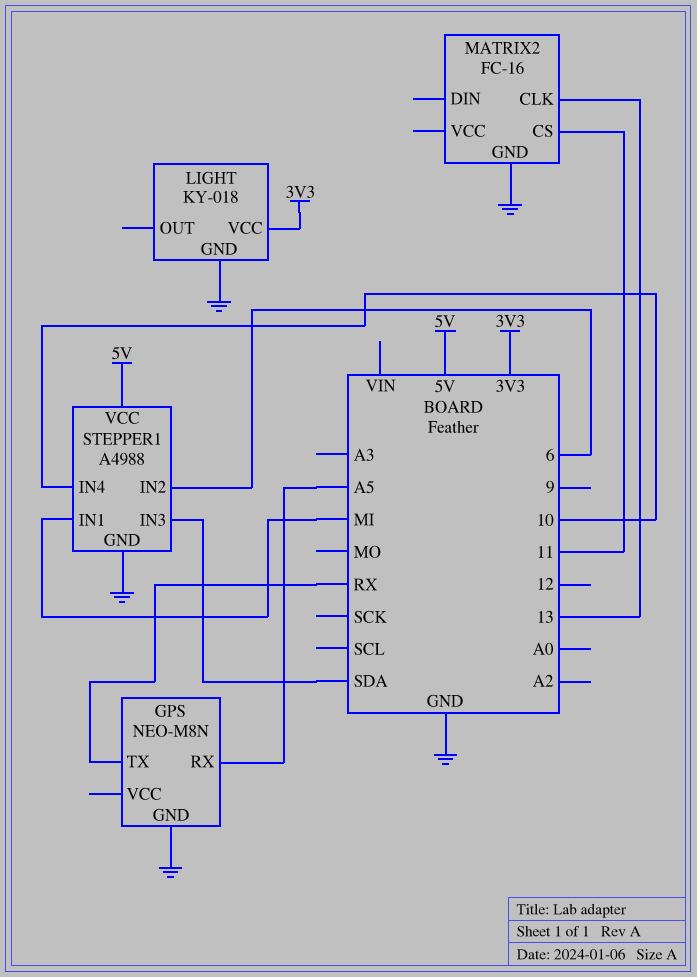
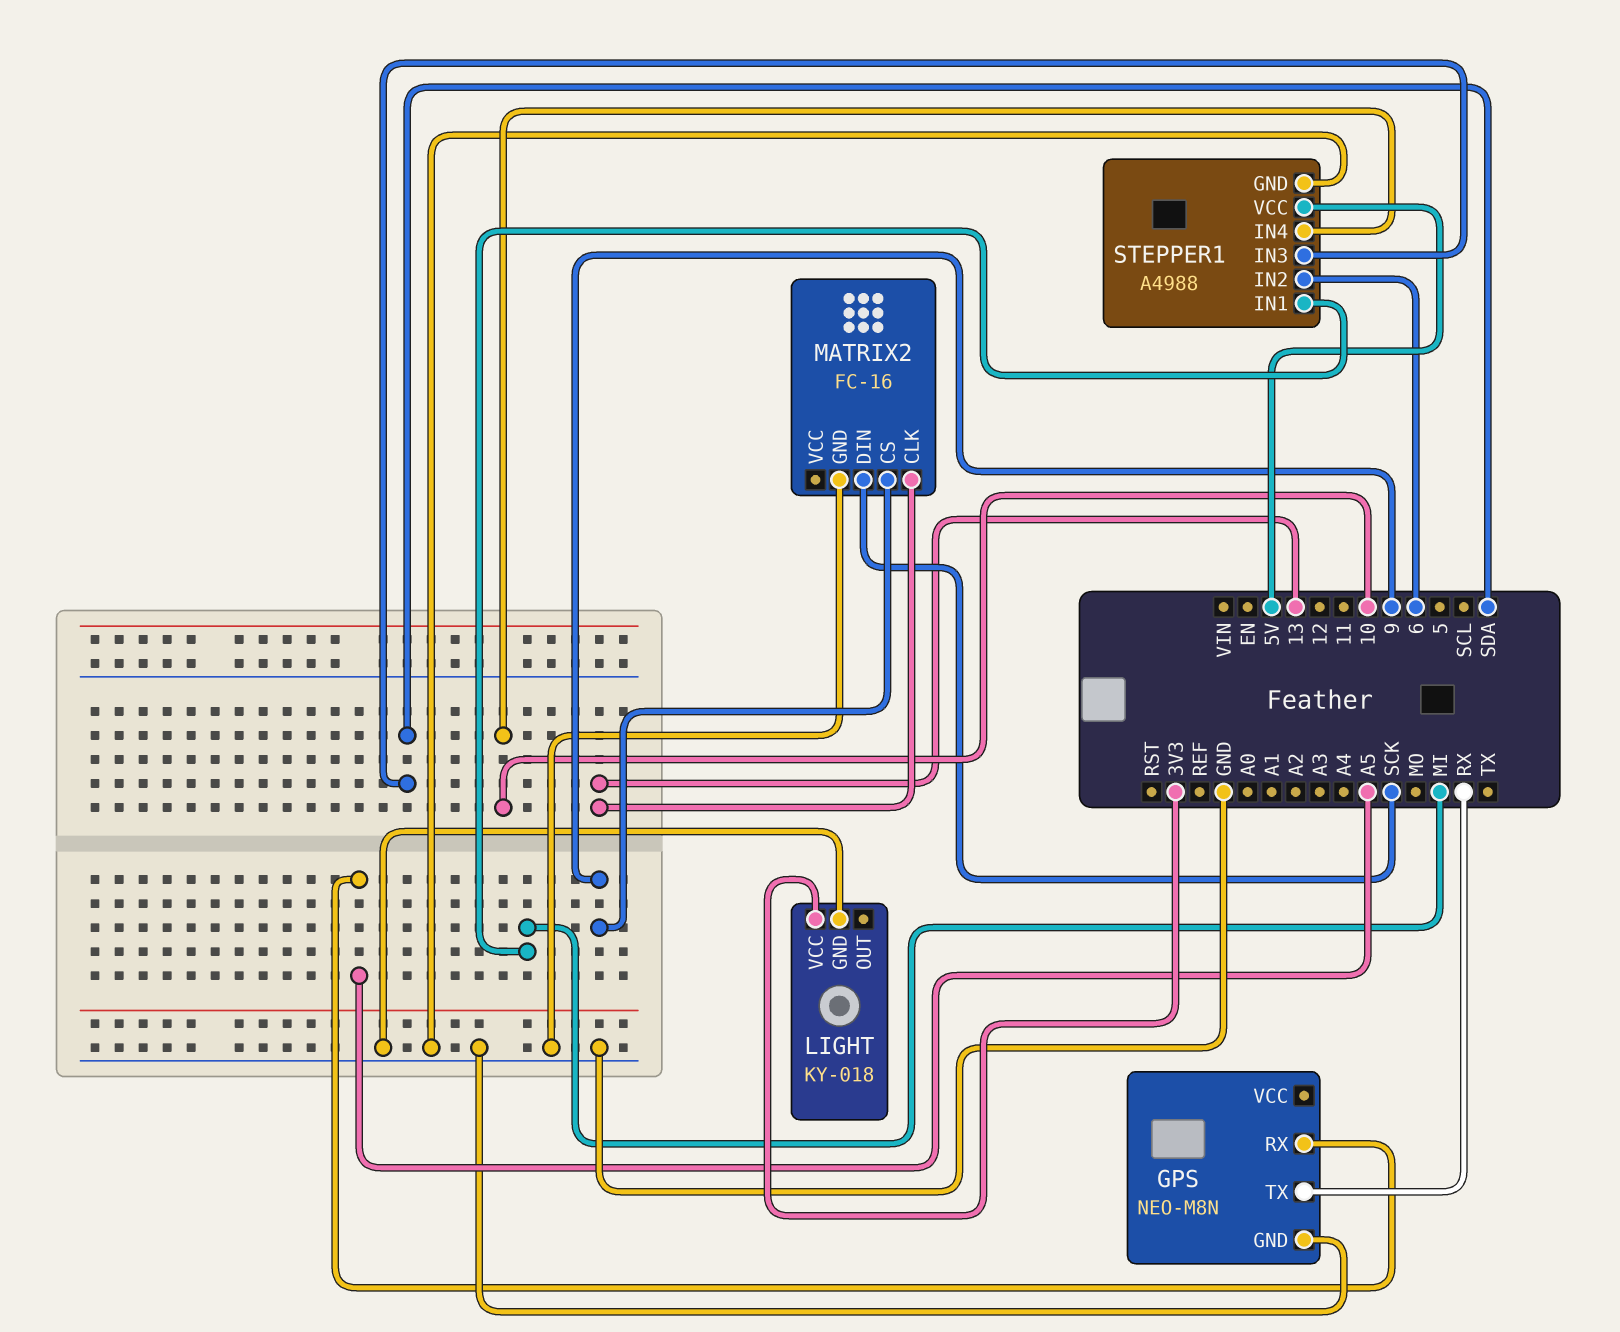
MATRIX2 pin CS: 11 -> 9
MATRIX2 pin DIN: none -> SCK

